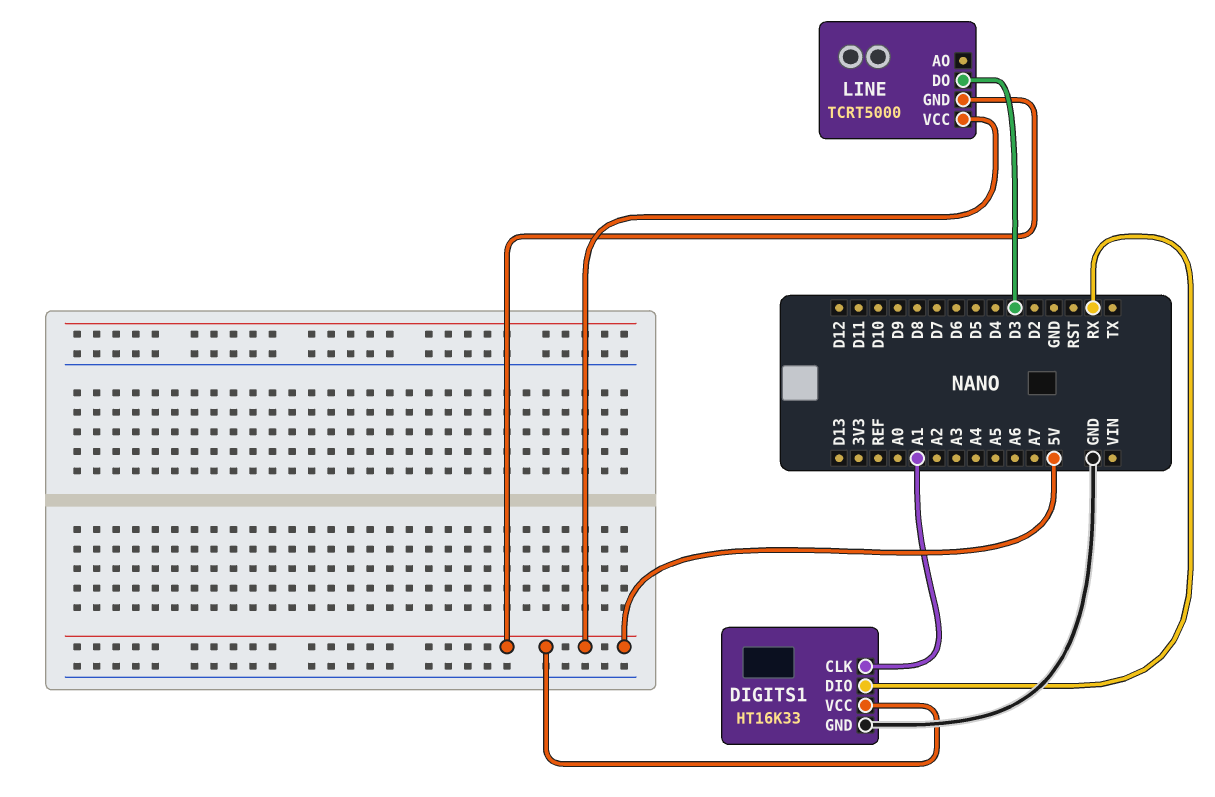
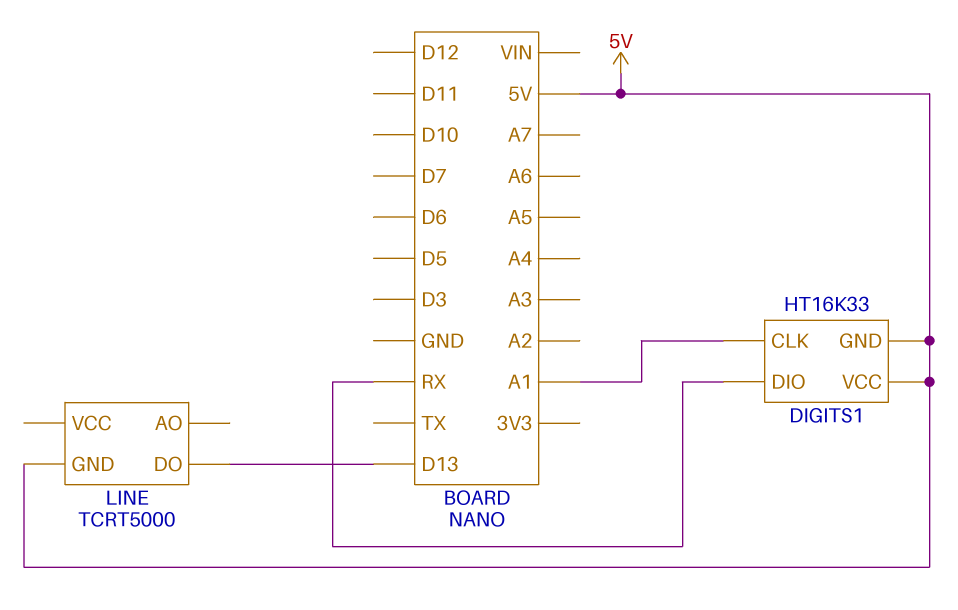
DIGITS1 pin GND: GND -> 5V
LINE pin DO: D3 -> D13
LINE pin VCC: 5V -> none

